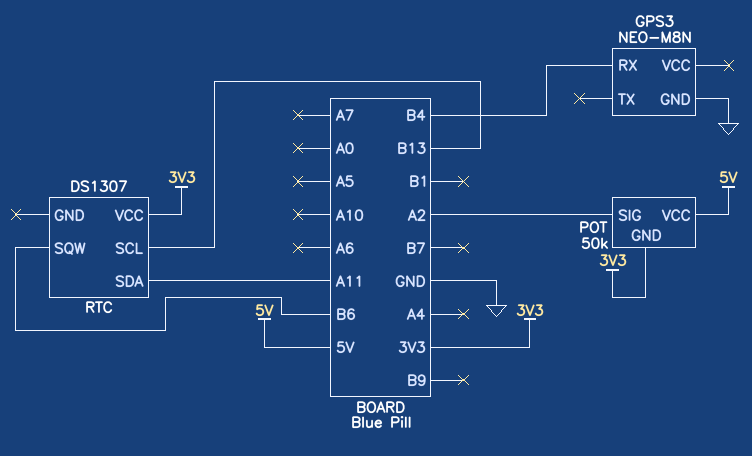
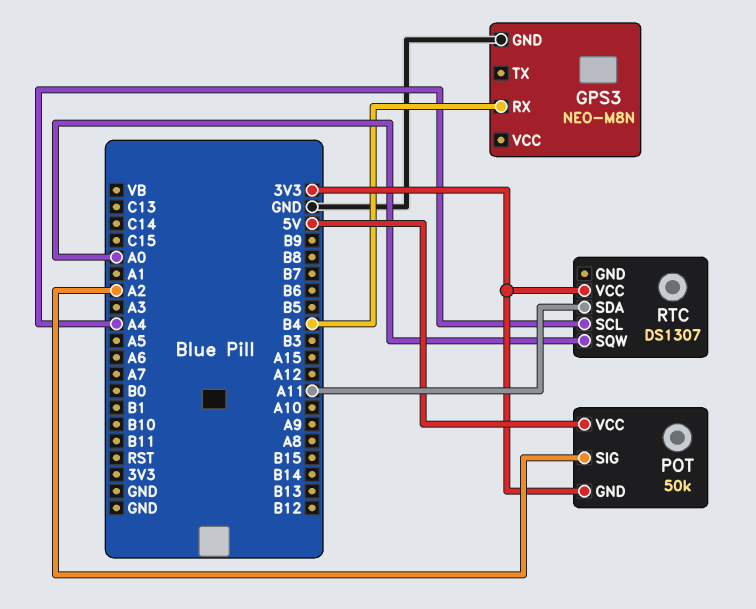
RTC pin SCL: B13 -> A4
RTC pin SQW: B6 -> A0

